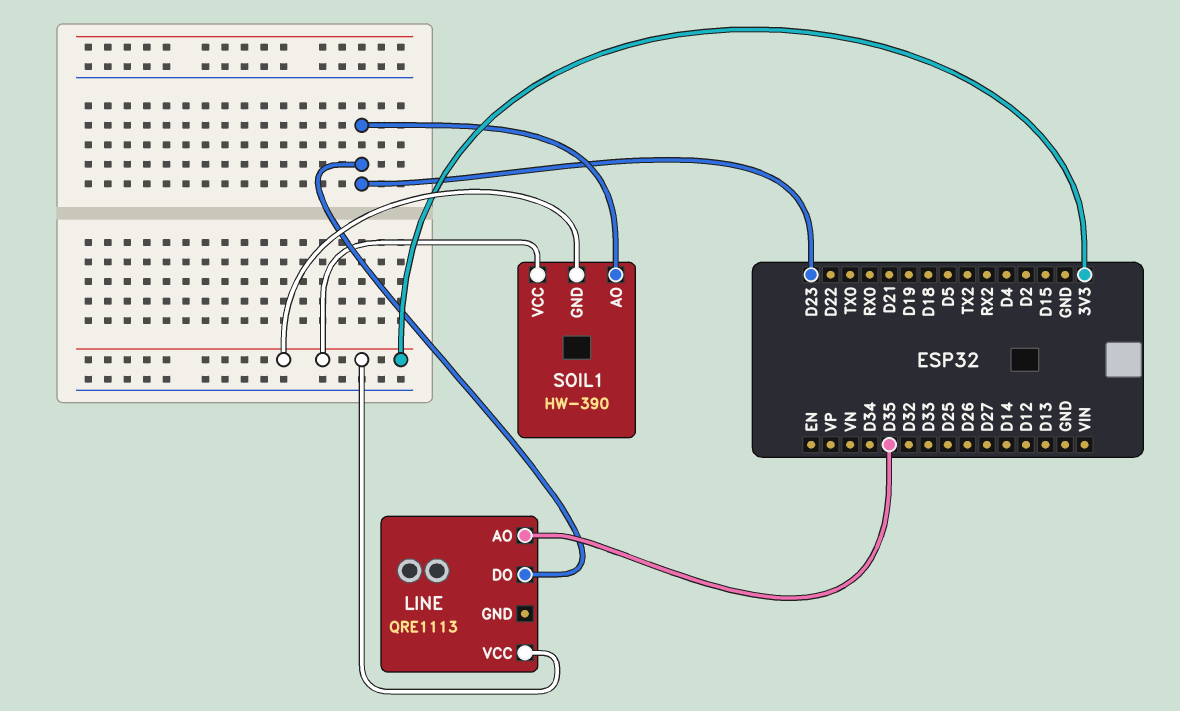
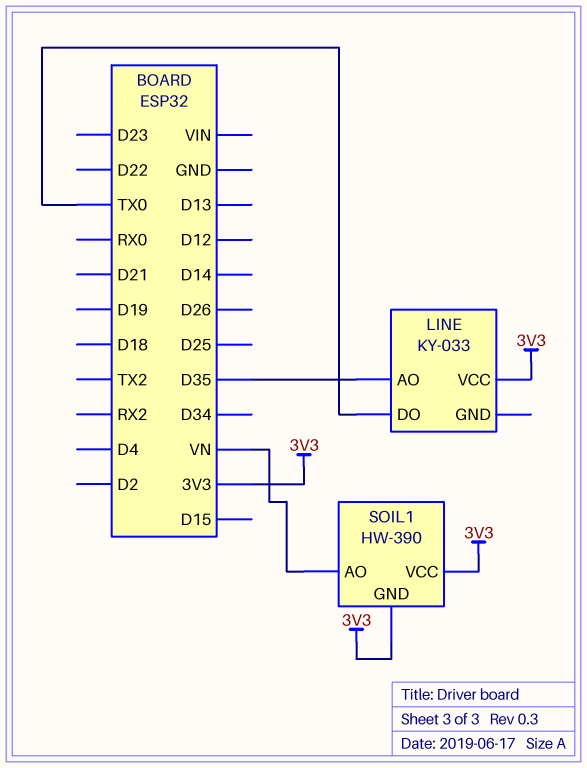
LINE: QRE1113 -> KY-033
LINE pin DO: D23 -> TX0
SOIL1 pin AO: D23 -> VN

